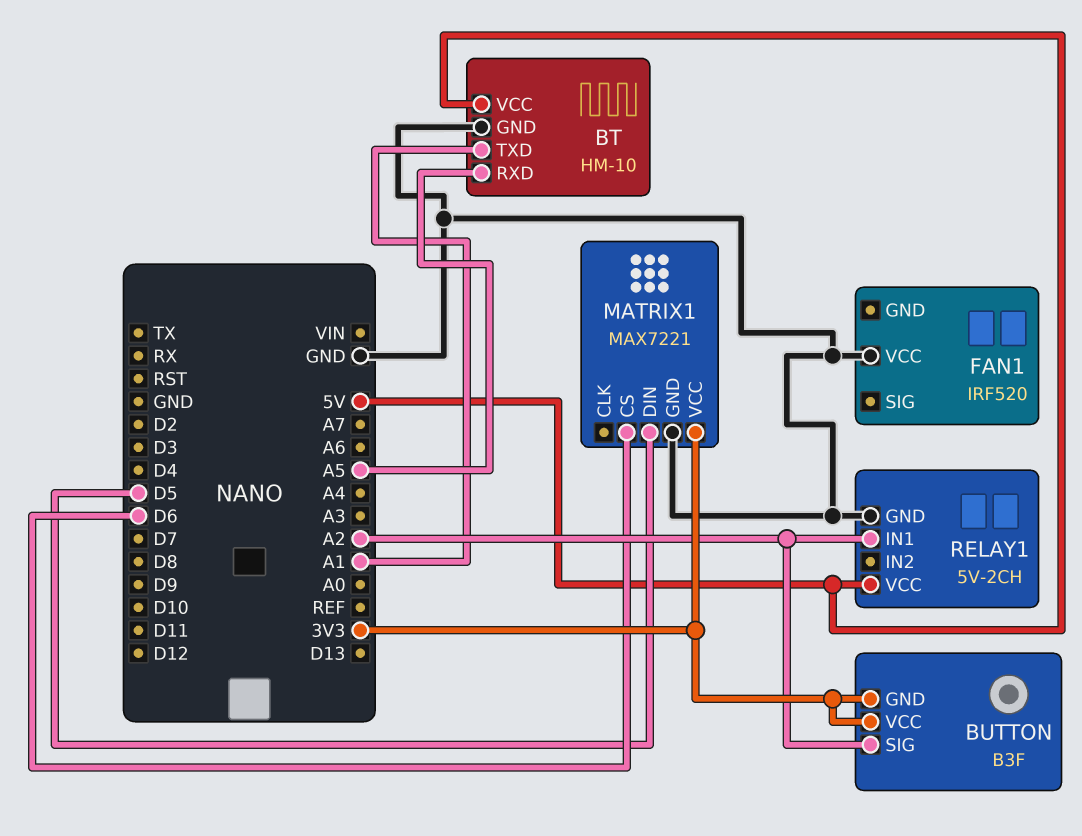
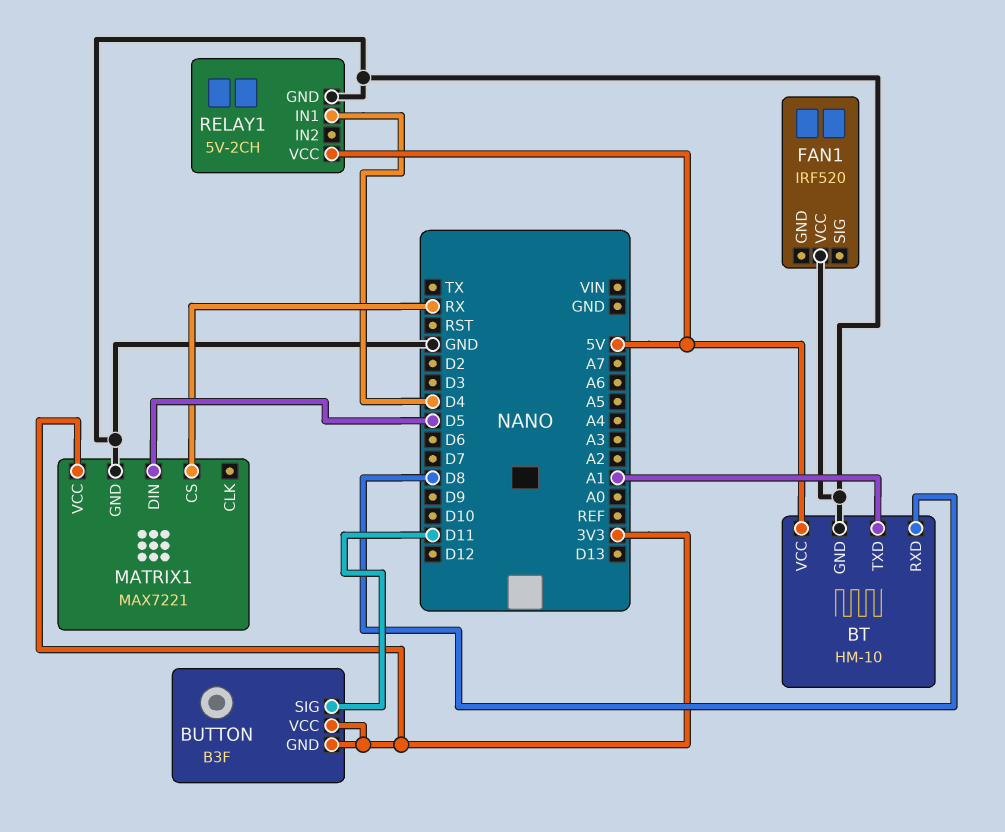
BT pin RXD: A5 -> D8
BUTTON pin SIG: A2 -> D11
MATRIX1 pin CS: D6 -> RX
RELAY1 pin IN1: A2 -> D4

